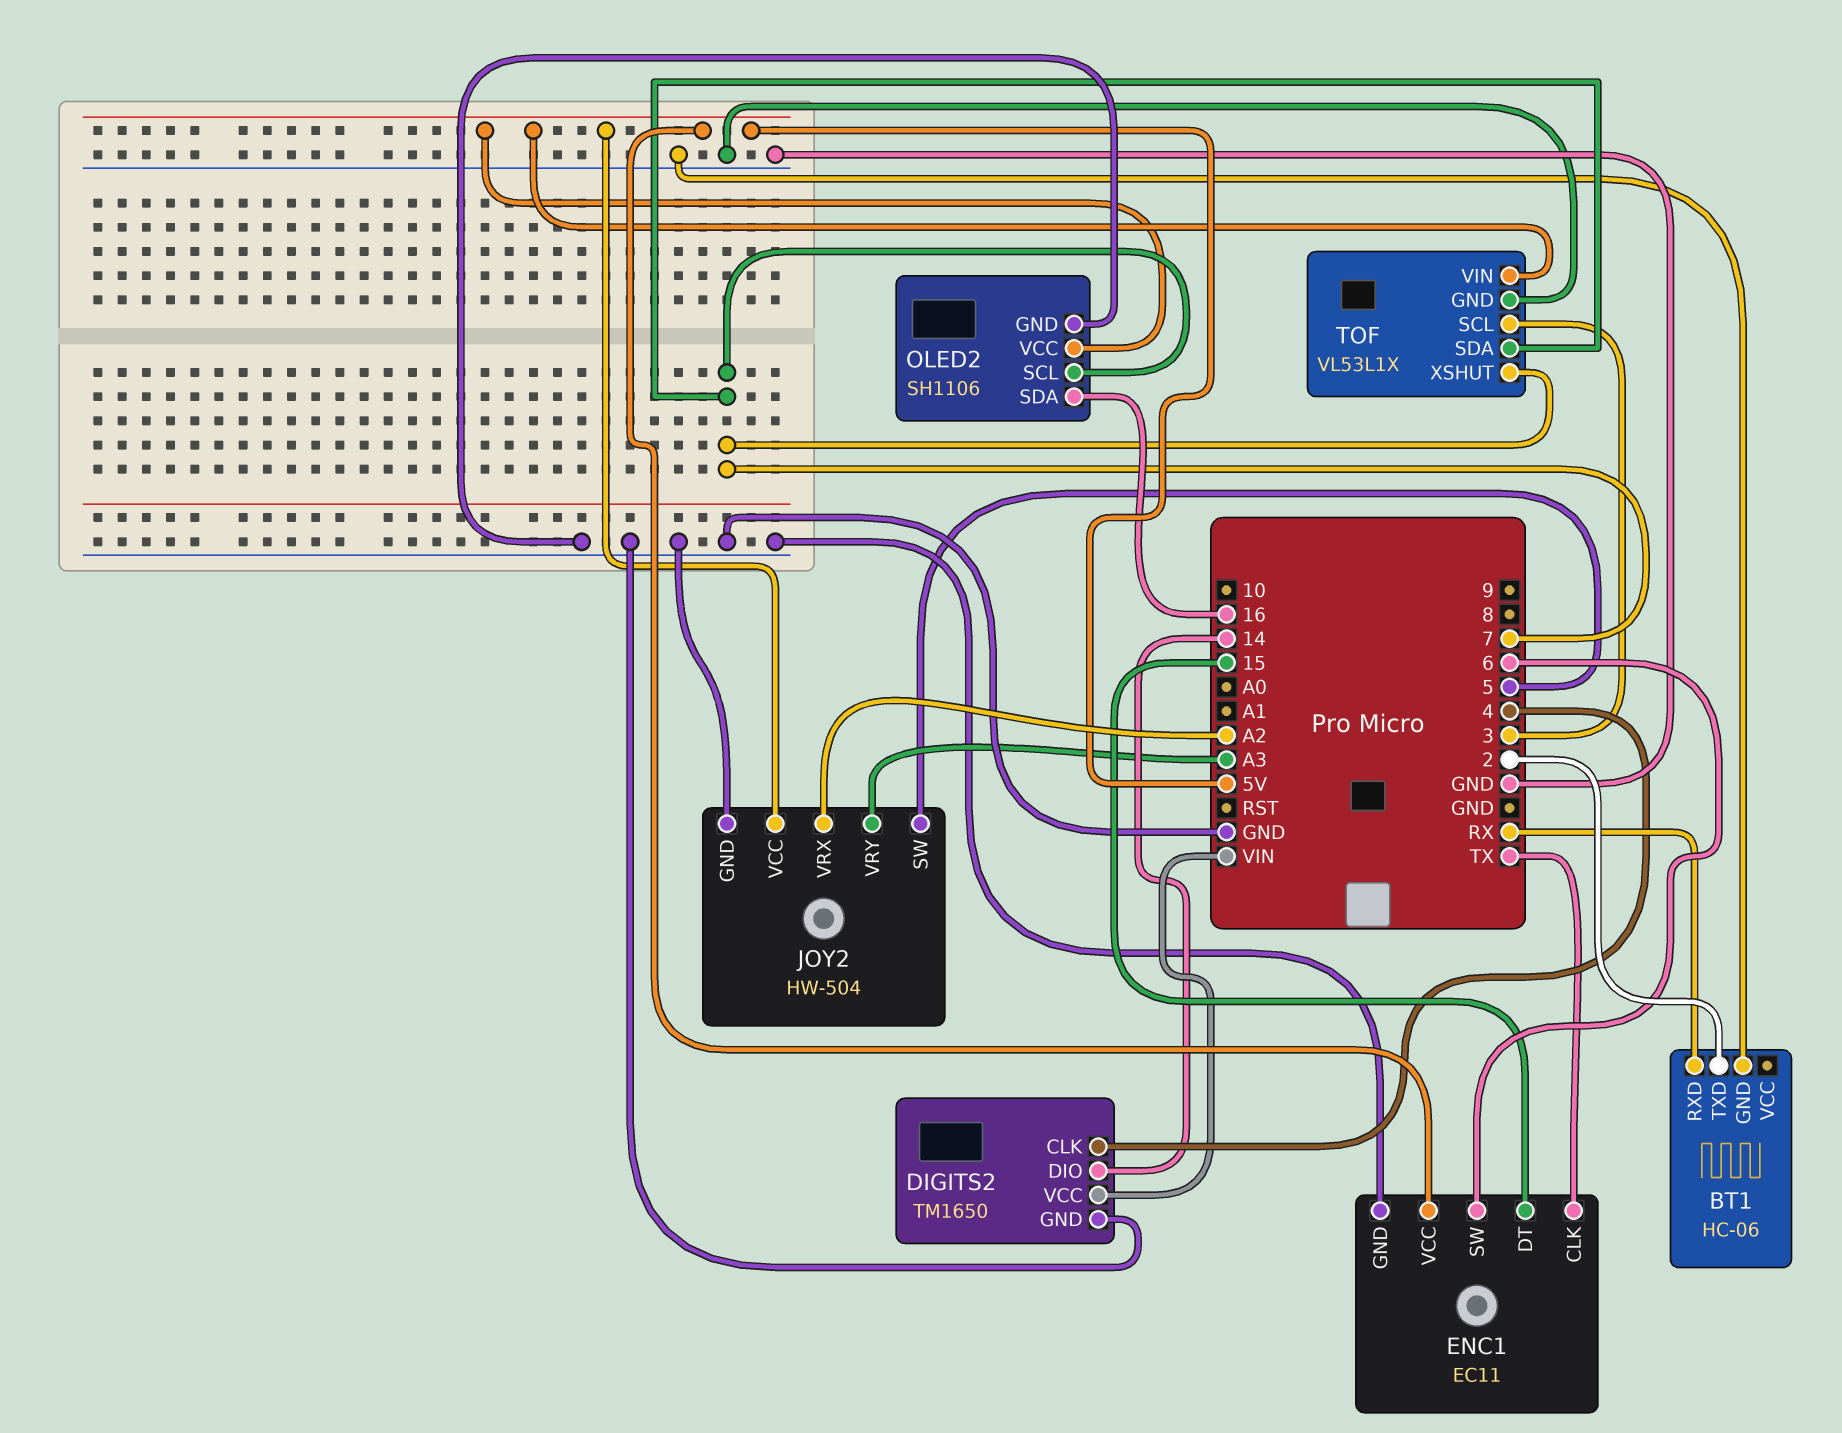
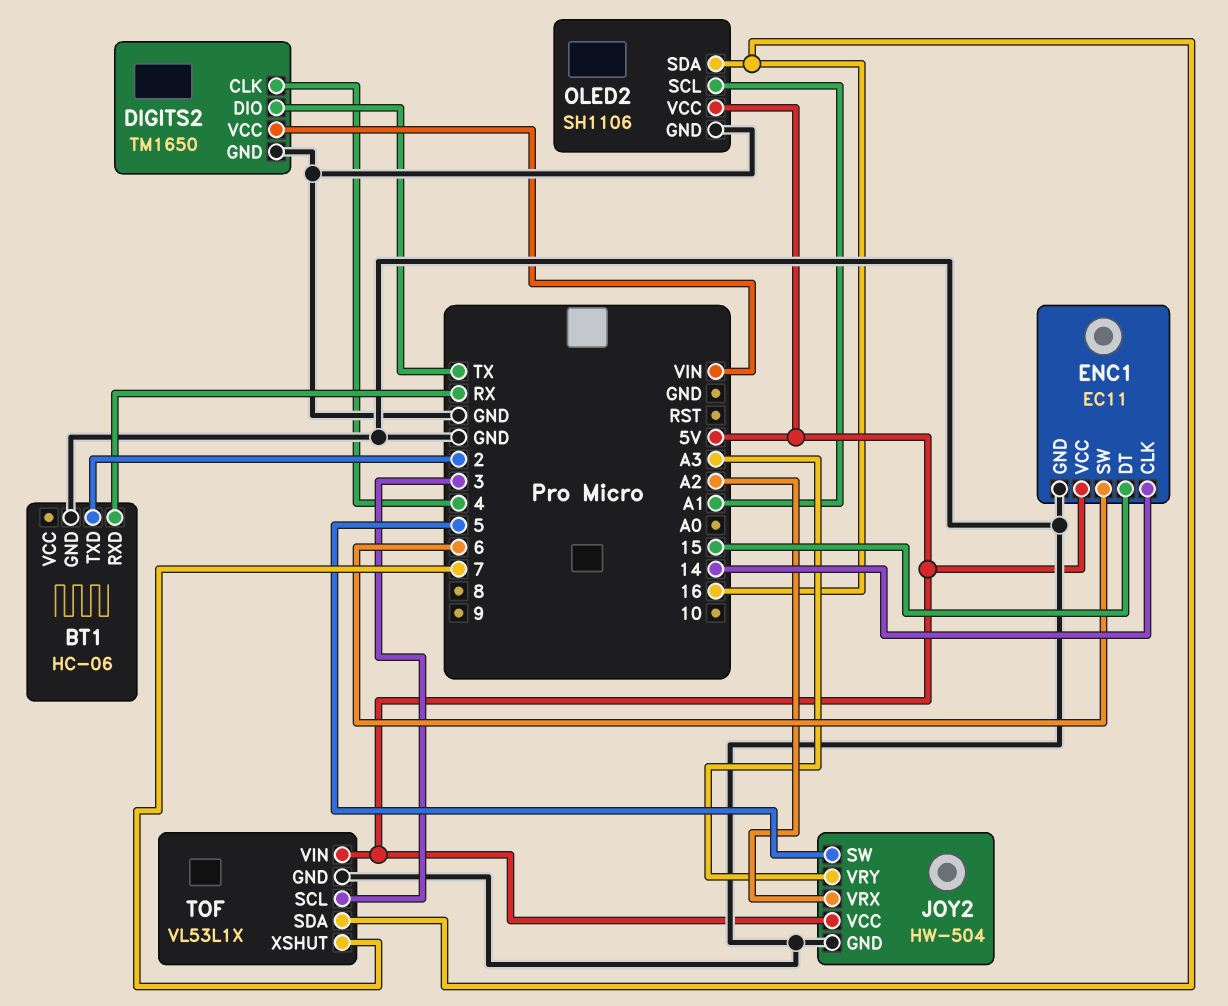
DIGITS2 pin DIO: 14 -> TX
ENC1 pin CLK: TX -> 14
OLED2 pin SCL: 7 -> A1
TOF pin SDA: 7 -> 16

